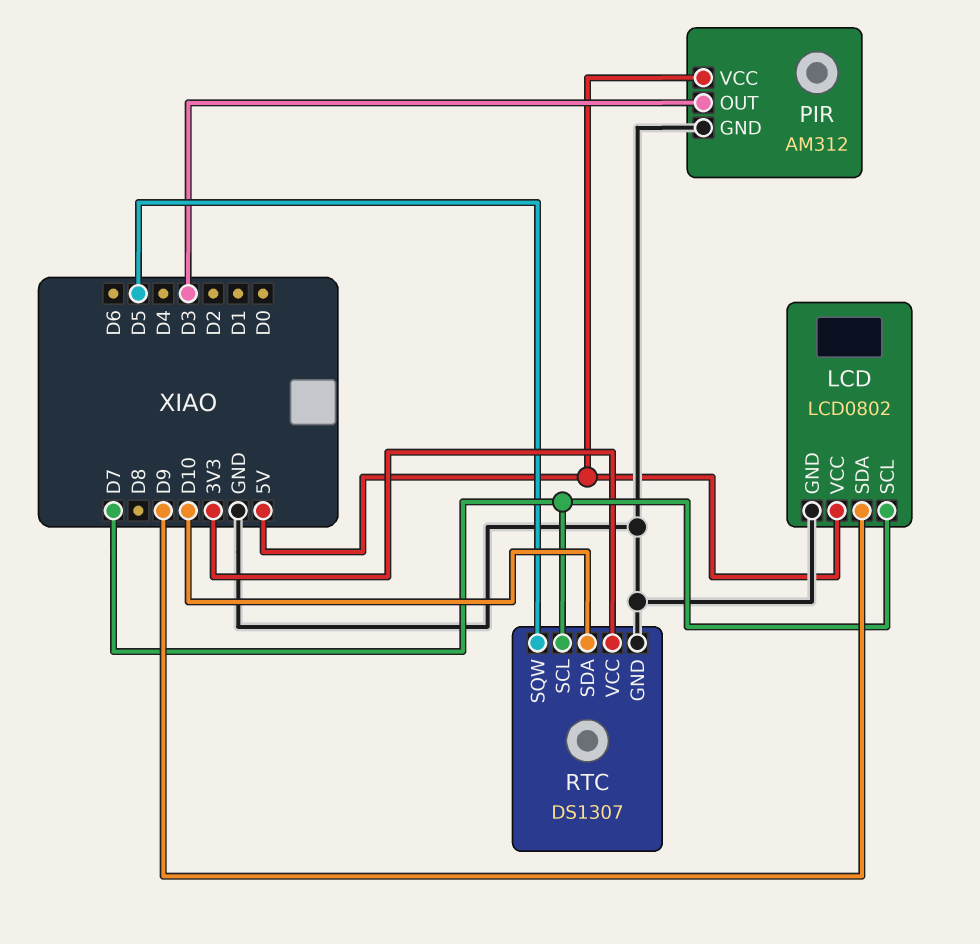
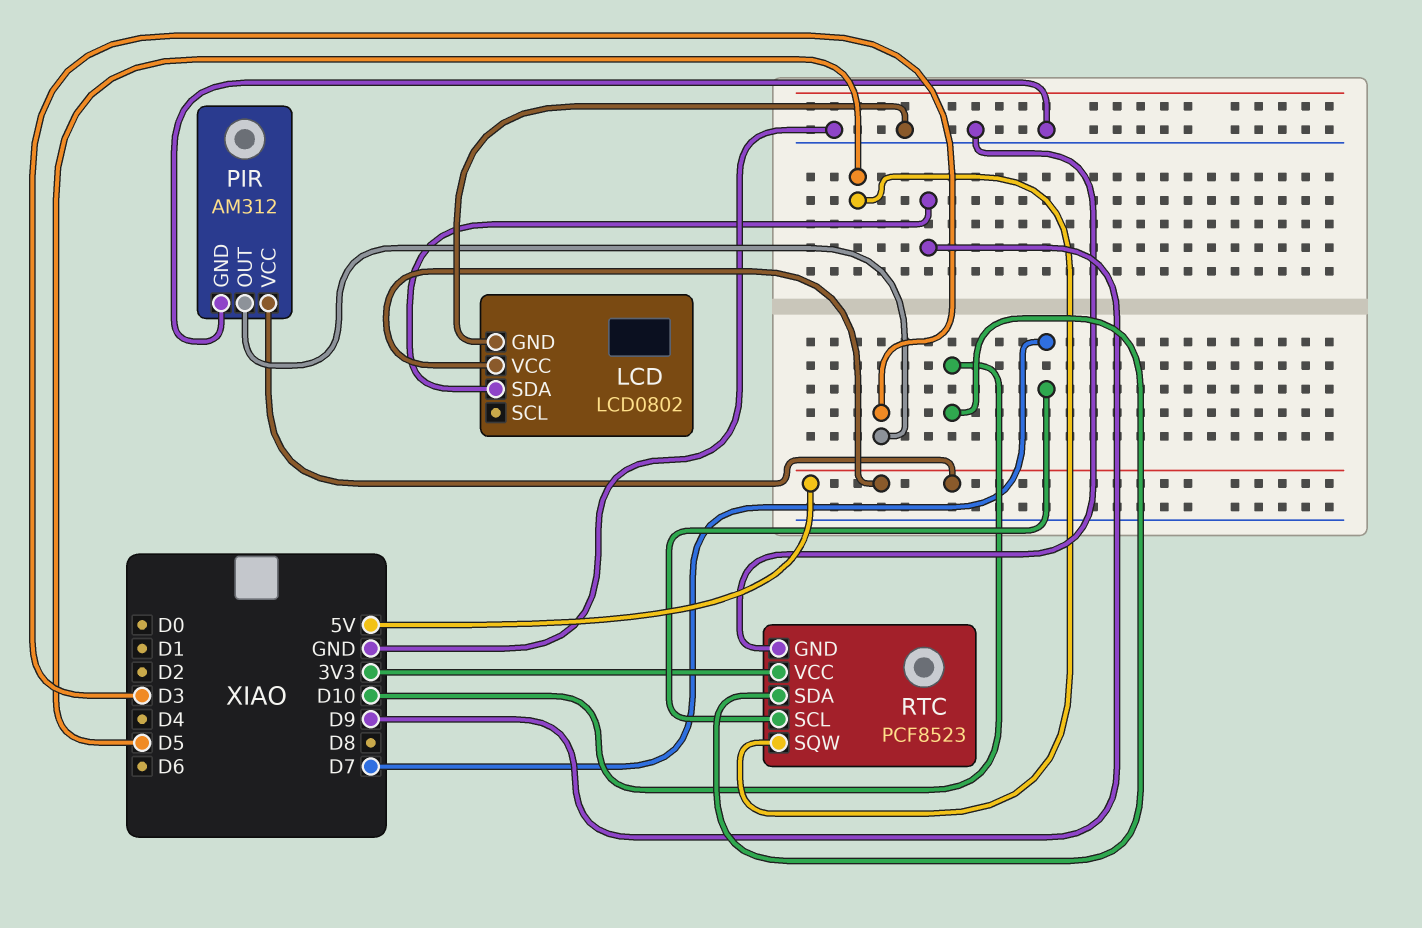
LCD pin SCL: D7 -> none
RTC: DS1307 -> PCF8523

